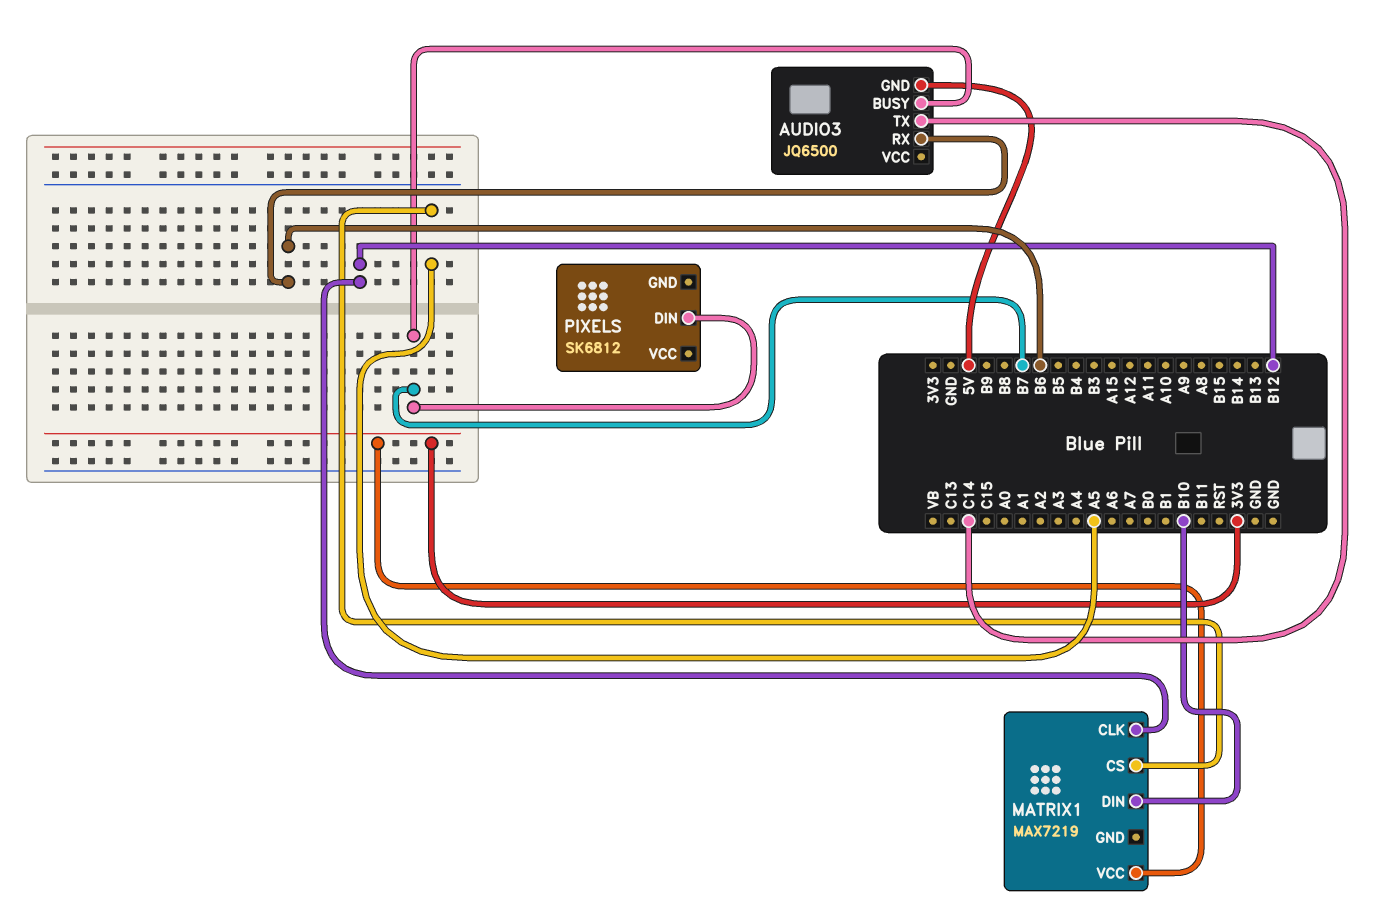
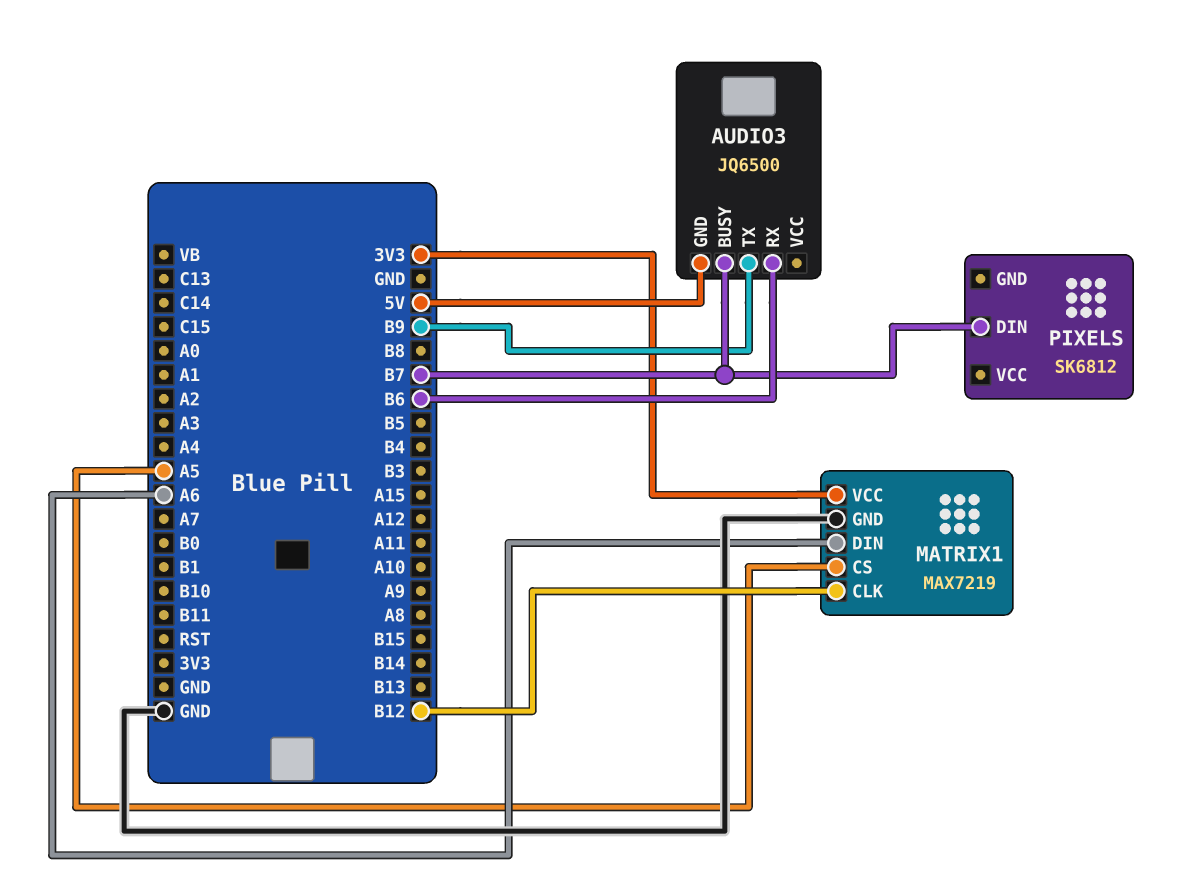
AUDIO3 pin TX: C14 -> B9
MATRIX1 pin DIN: B10 -> A6
MATRIX1 pin GND: none -> GND

